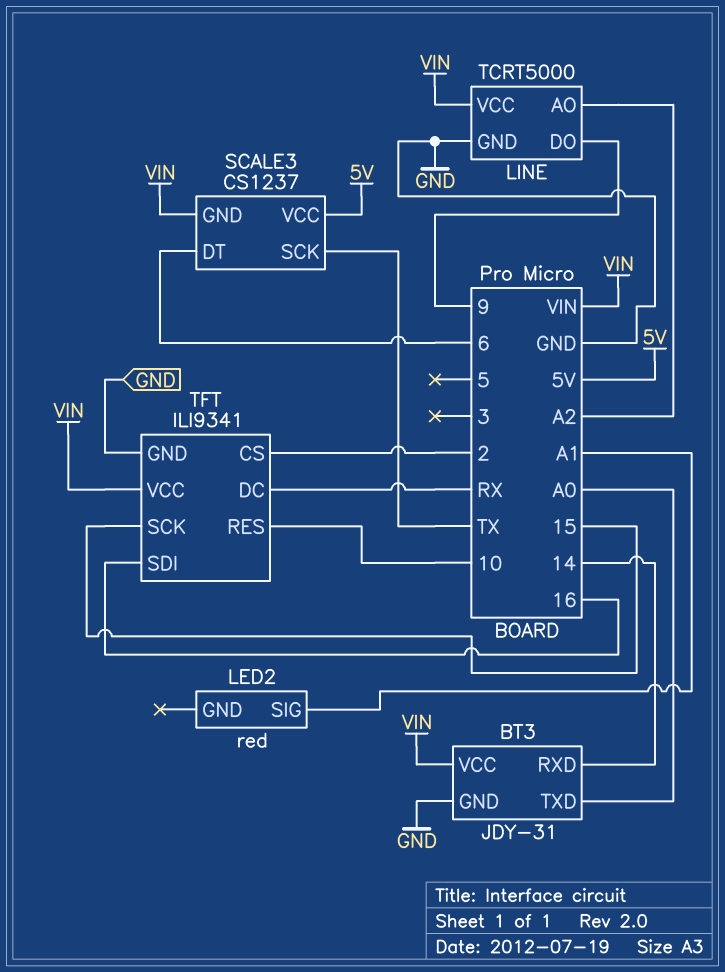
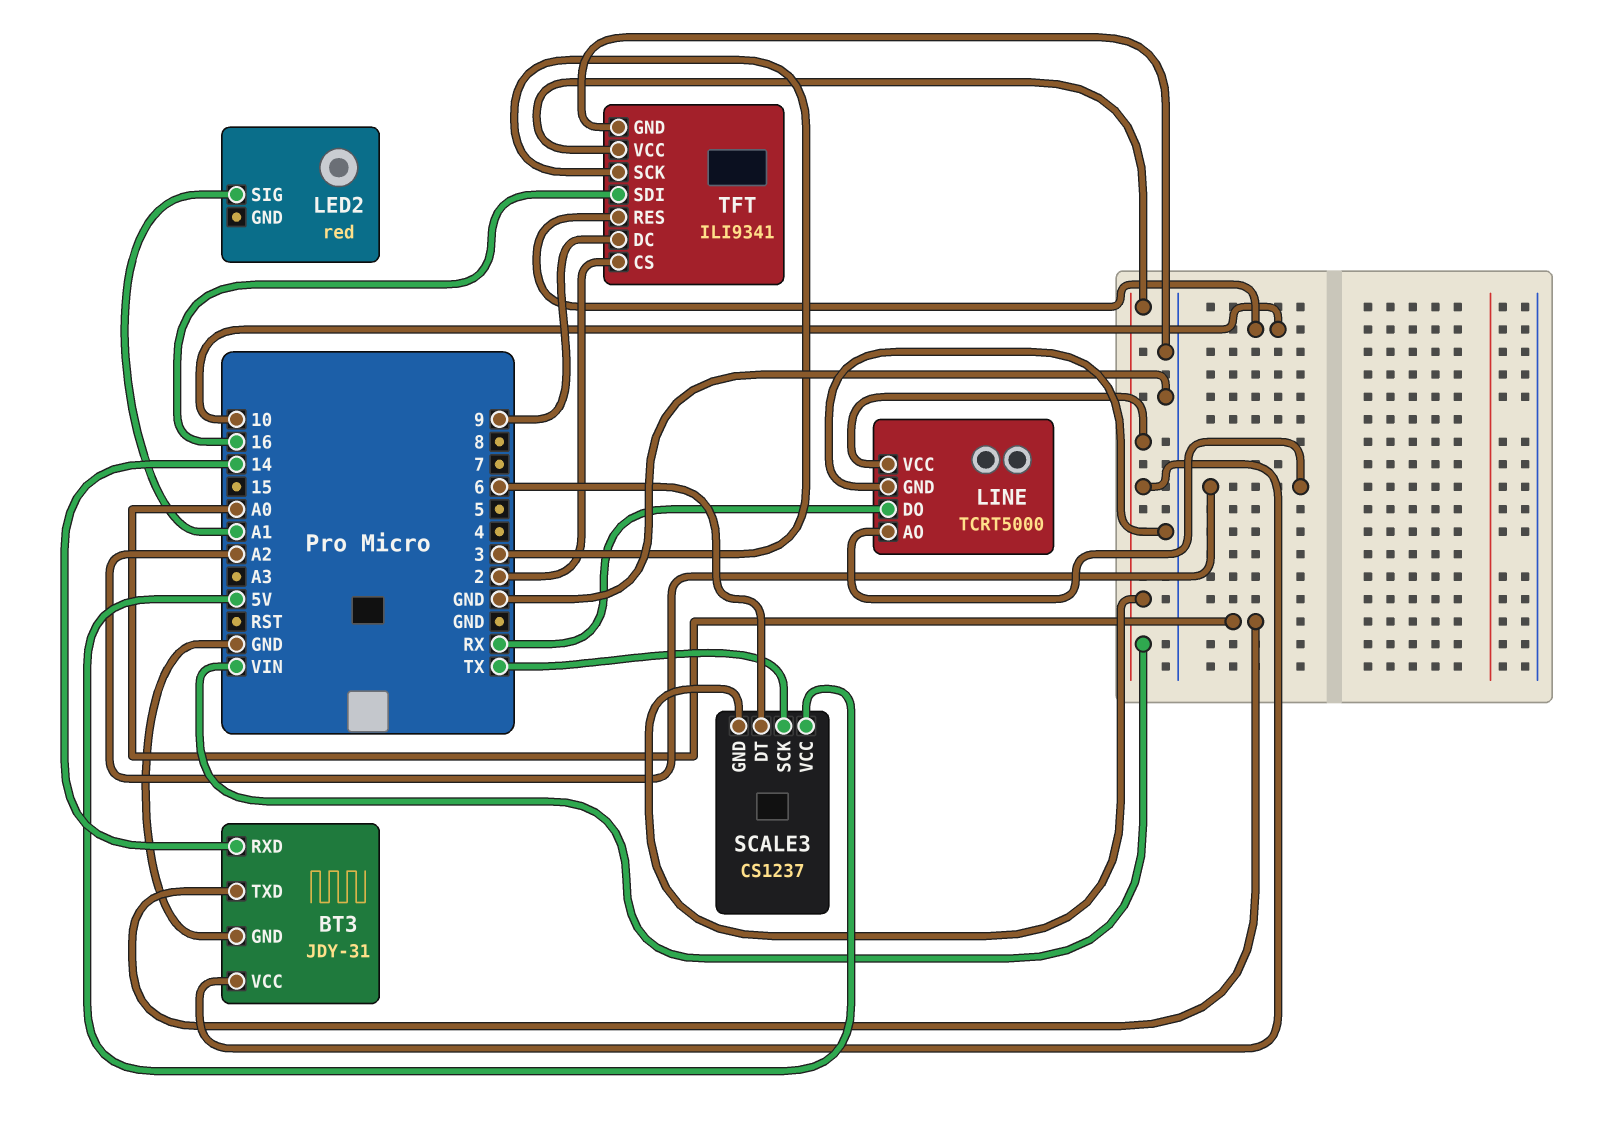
LINE pin DO: 9 -> RX
TFT pin DC: RX -> 9
TFT pin SCK: 15 -> 3

